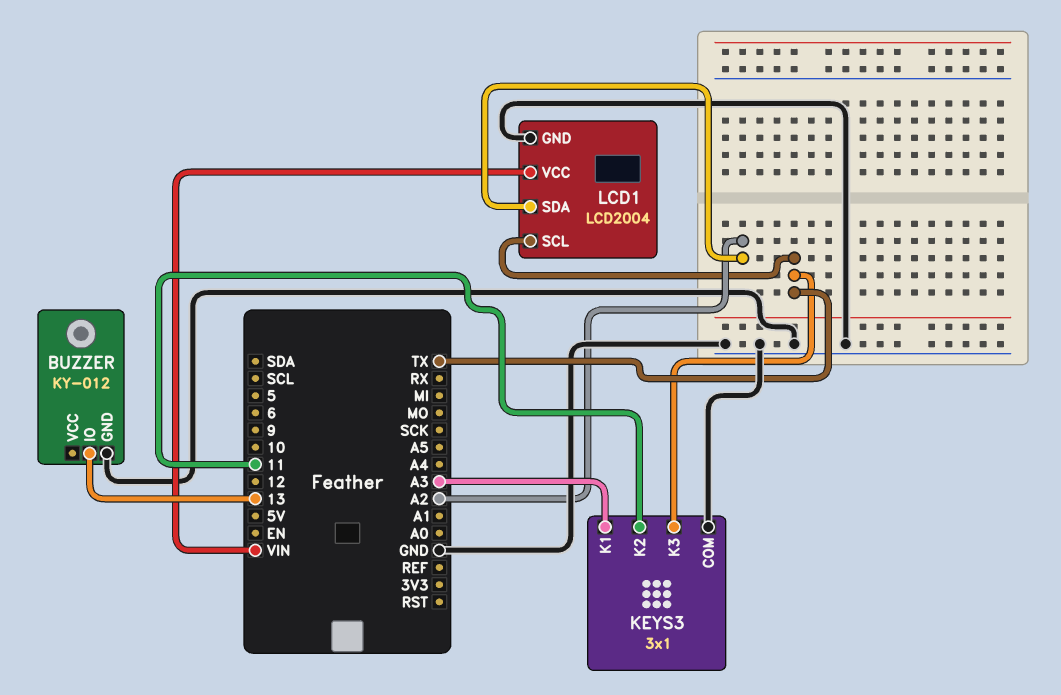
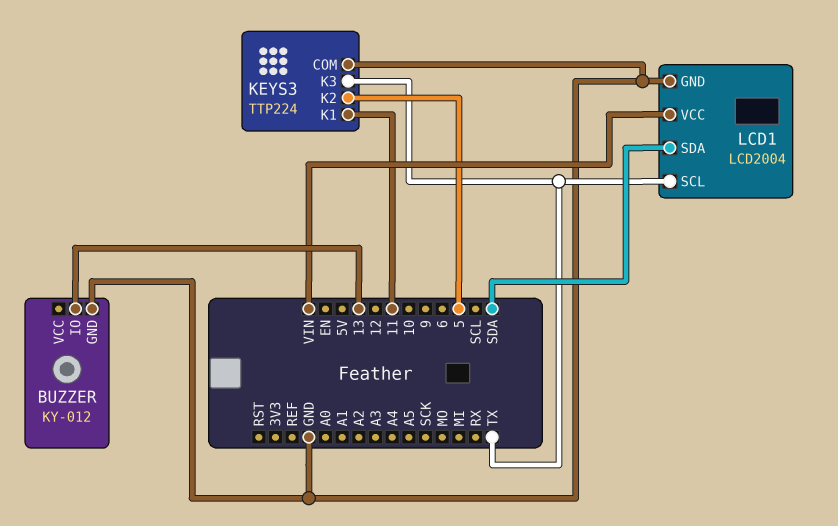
KEYS3: 3x1 -> TTP224
KEYS3 pin K1: A3 -> 11
KEYS3 pin K2: 11 -> 5
LCD1 pin SDA: A2 -> SDA

